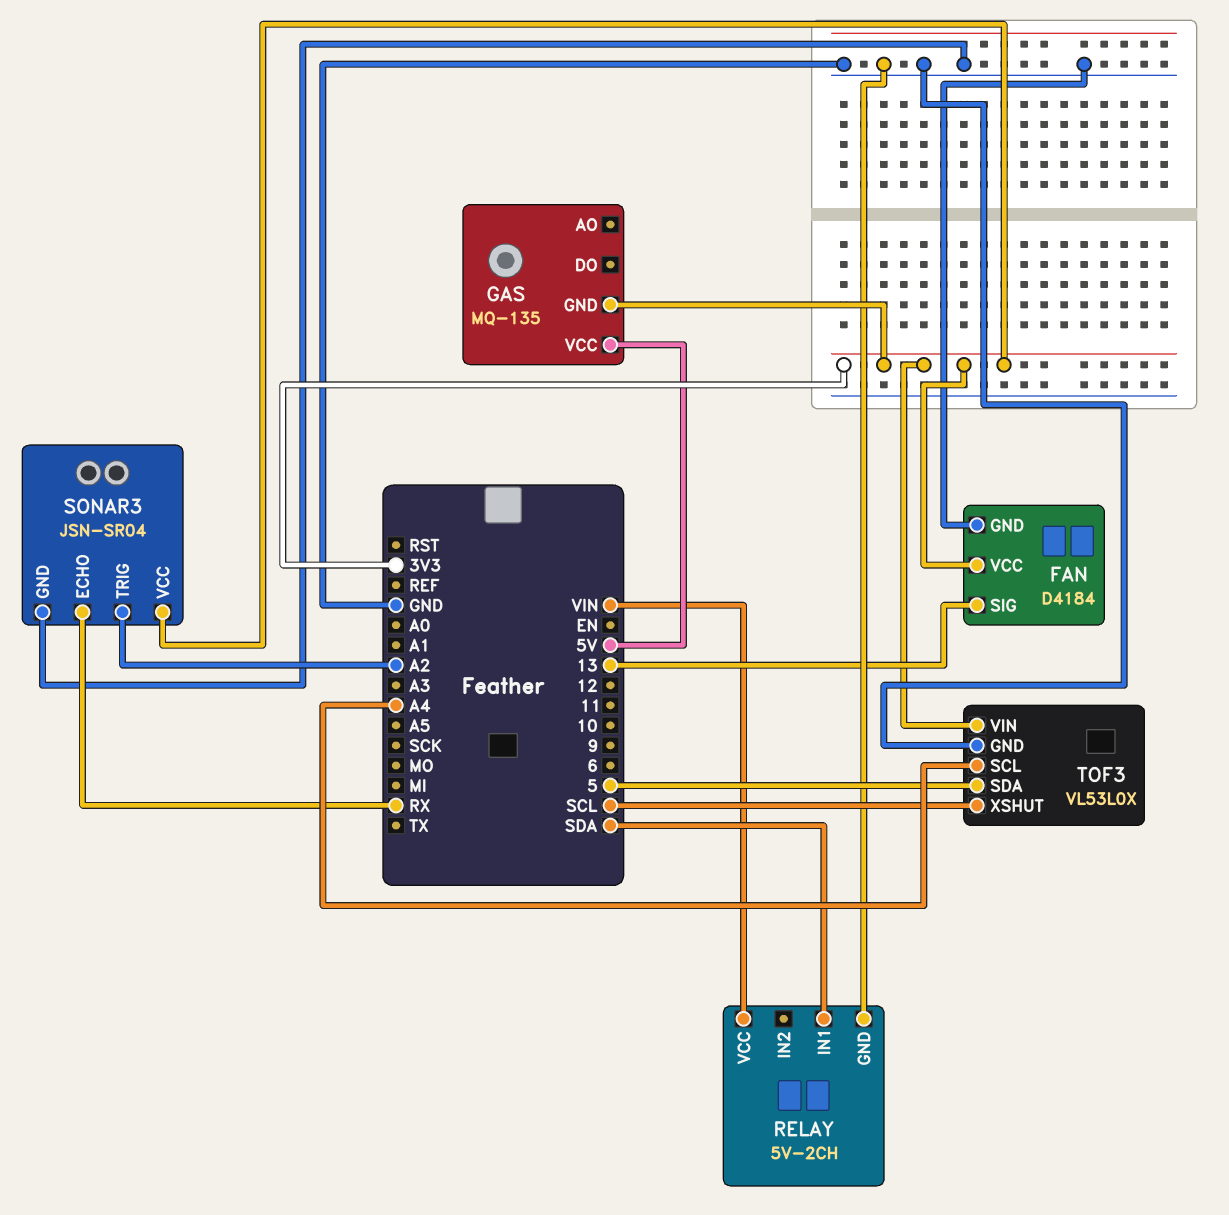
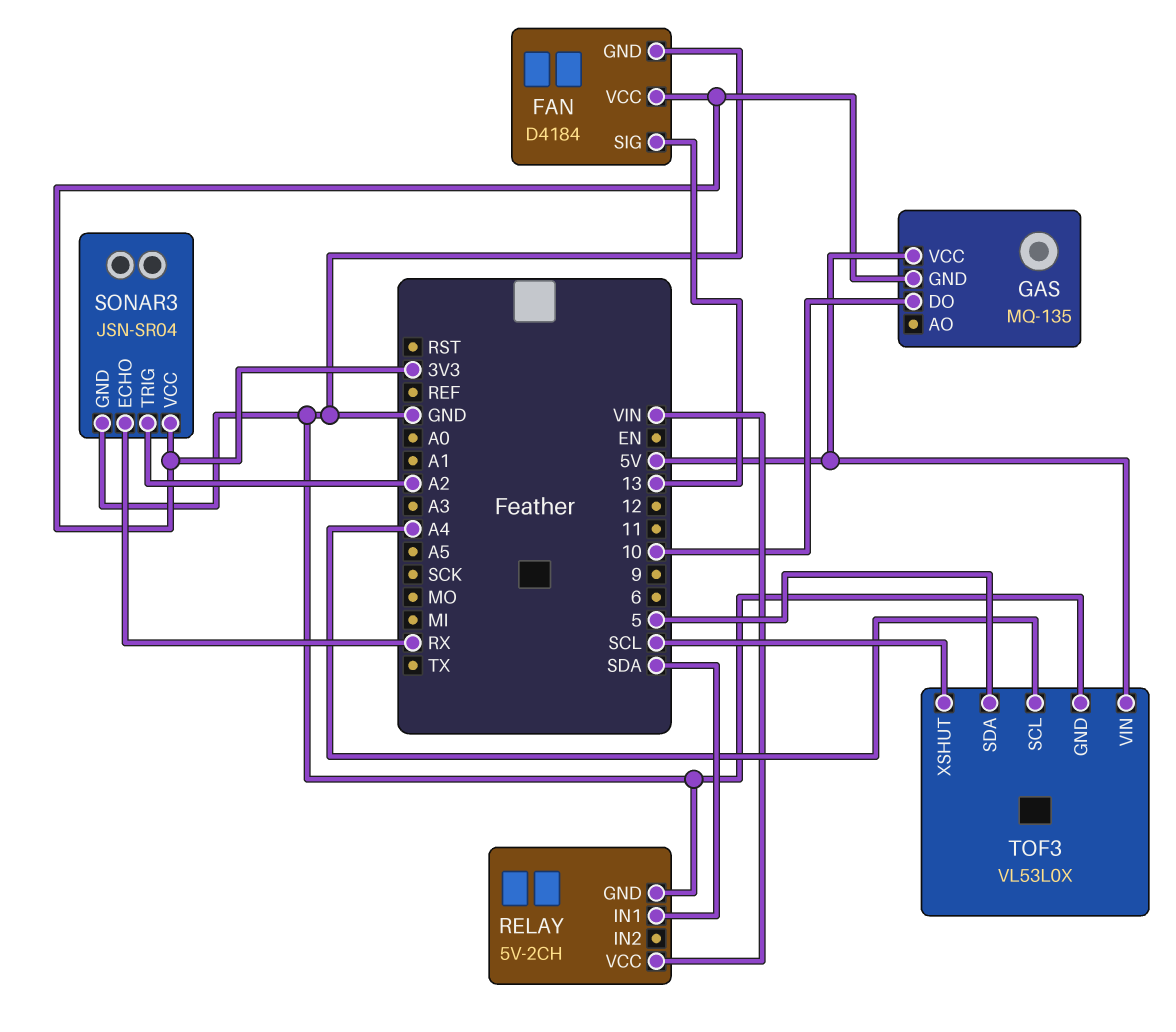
GAS pin DO: none -> 10
TOF3 pin VIN: 3V3 -> 5V

